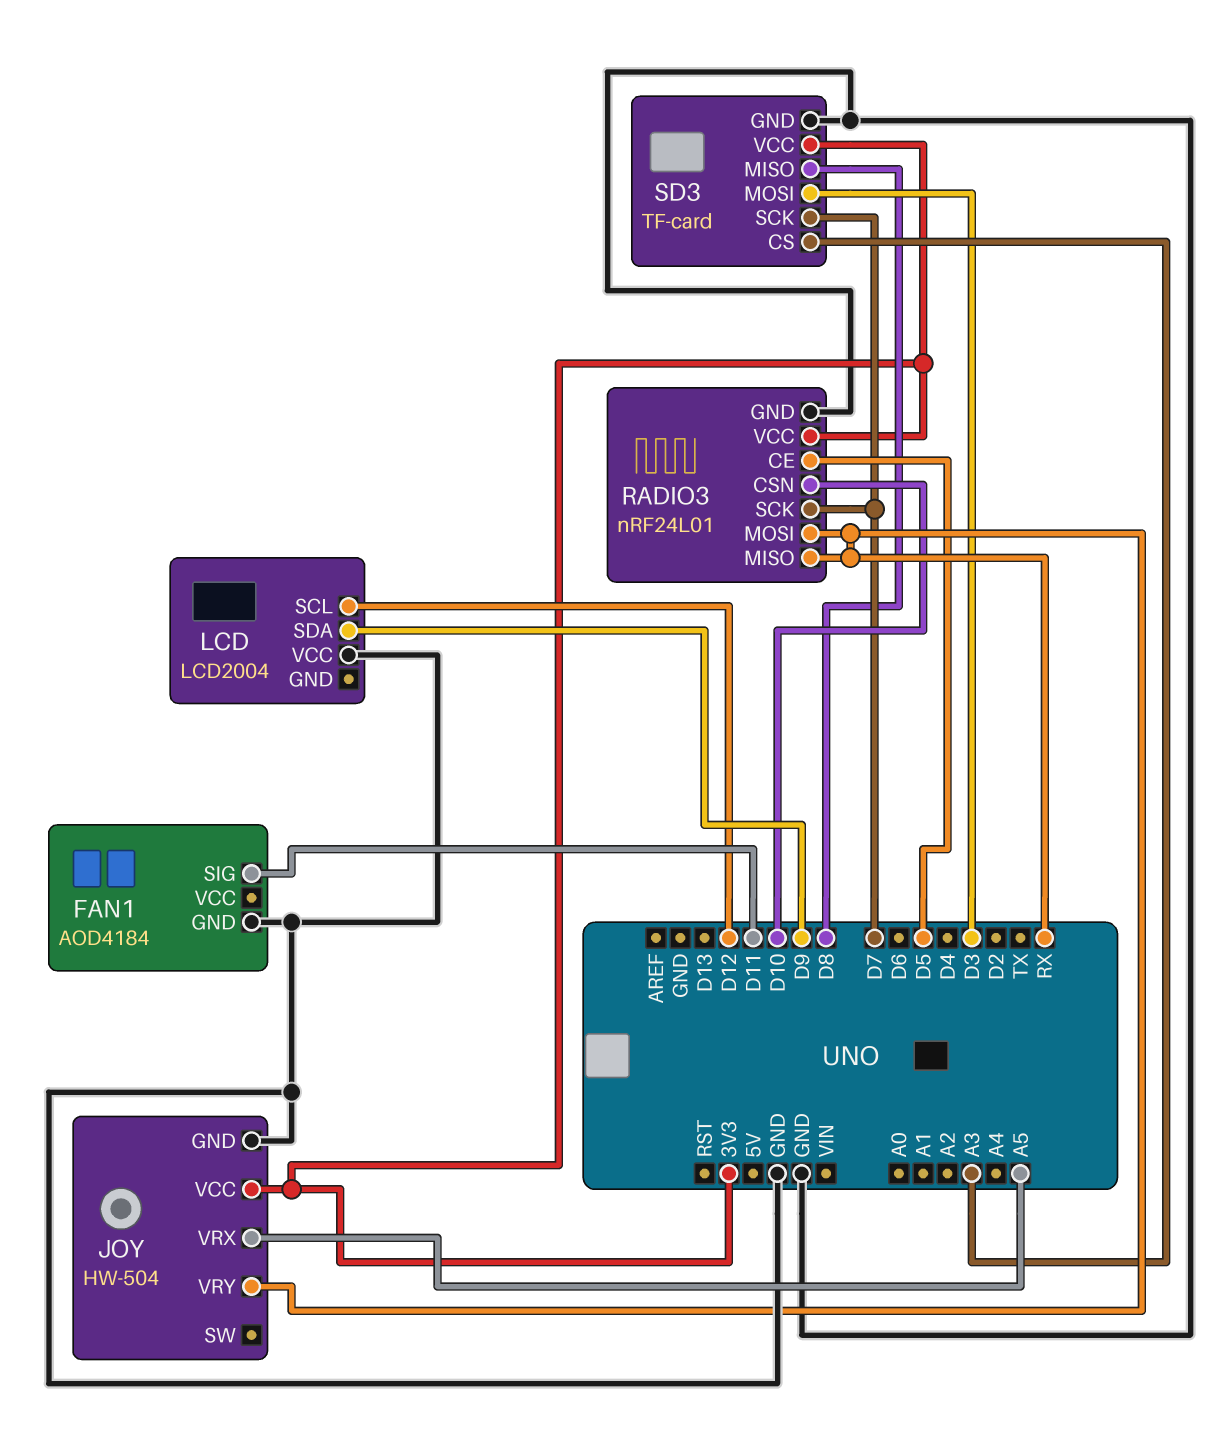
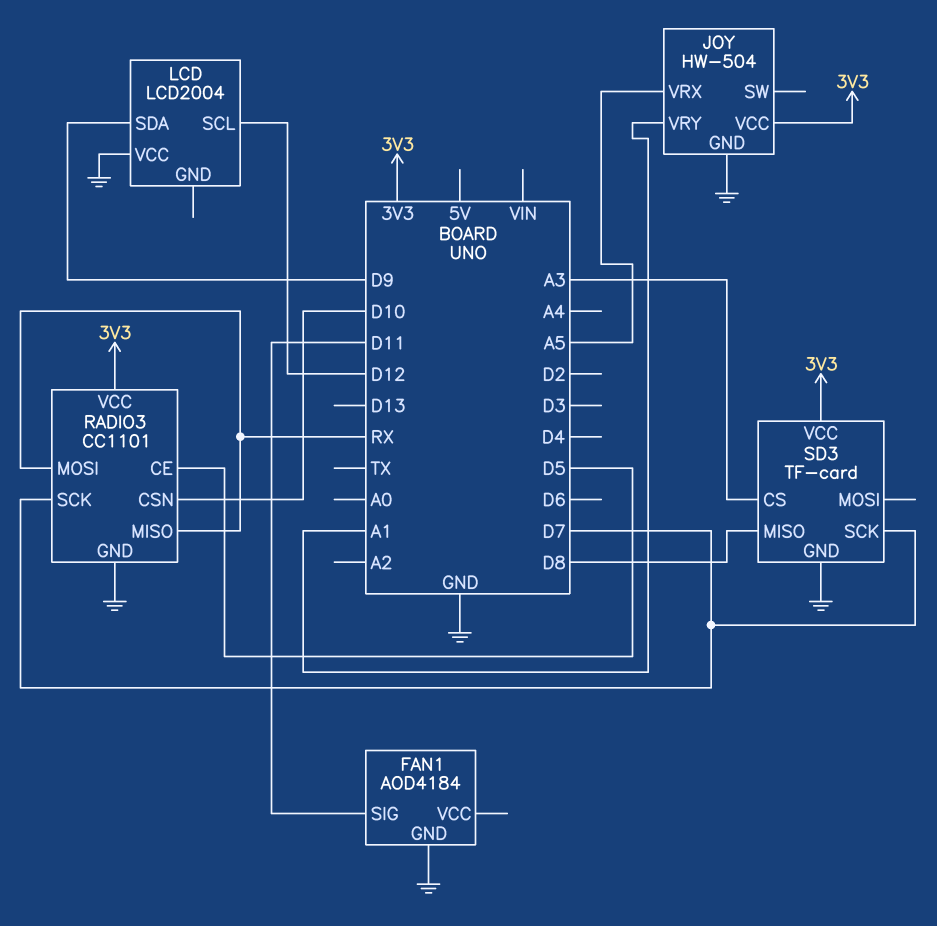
JOY pin VRY: RX -> A1
RADIO3: nRF24L01 -> CC1101
SD3 pin MOSI: D3 -> none

